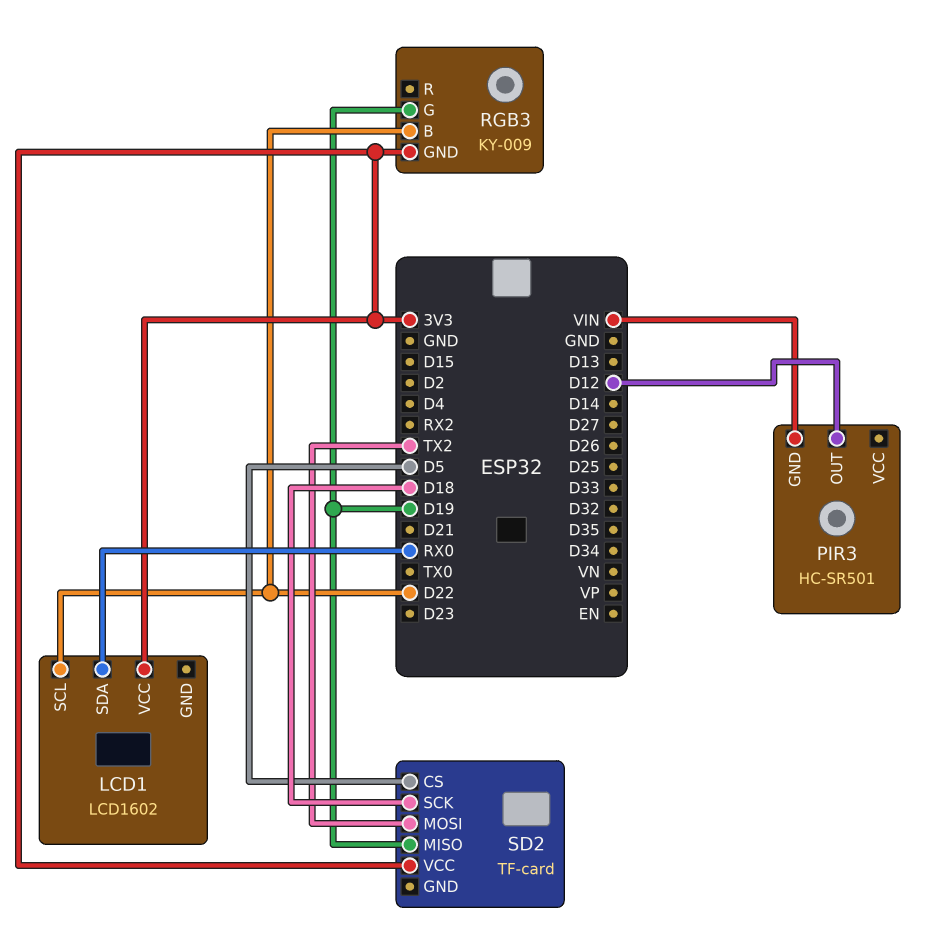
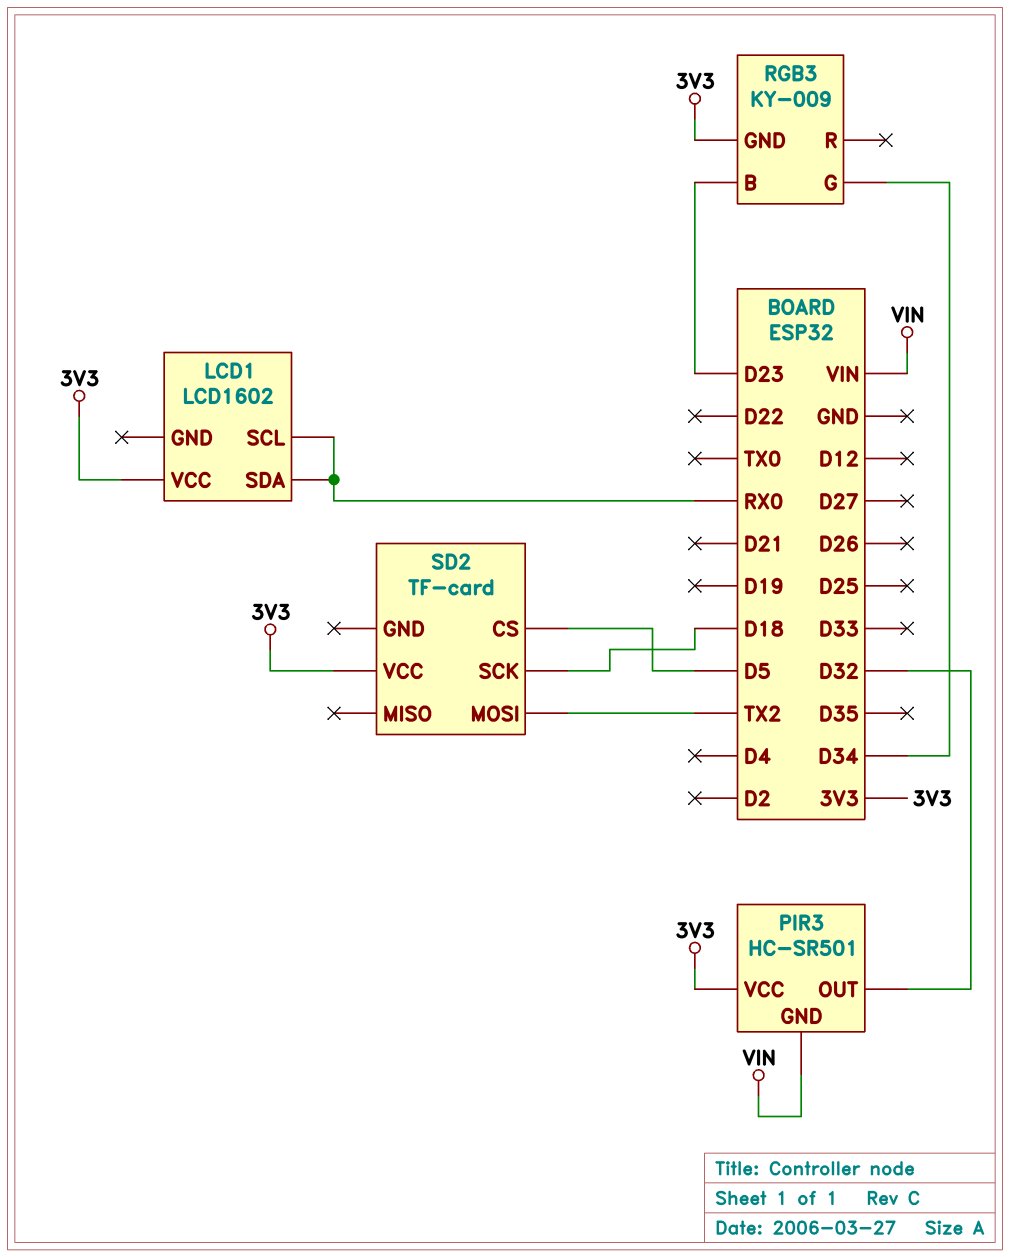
LCD1 pin SCL: D22 -> RX0
PIR3 pin OUT: D12 -> D32
PIR3 pin VCC: none -> 3V3
RGB3 pin B: D22 -> D23
RGB3 pin G: D19 -> D34
SD2 pin MISO: D19 -> none

